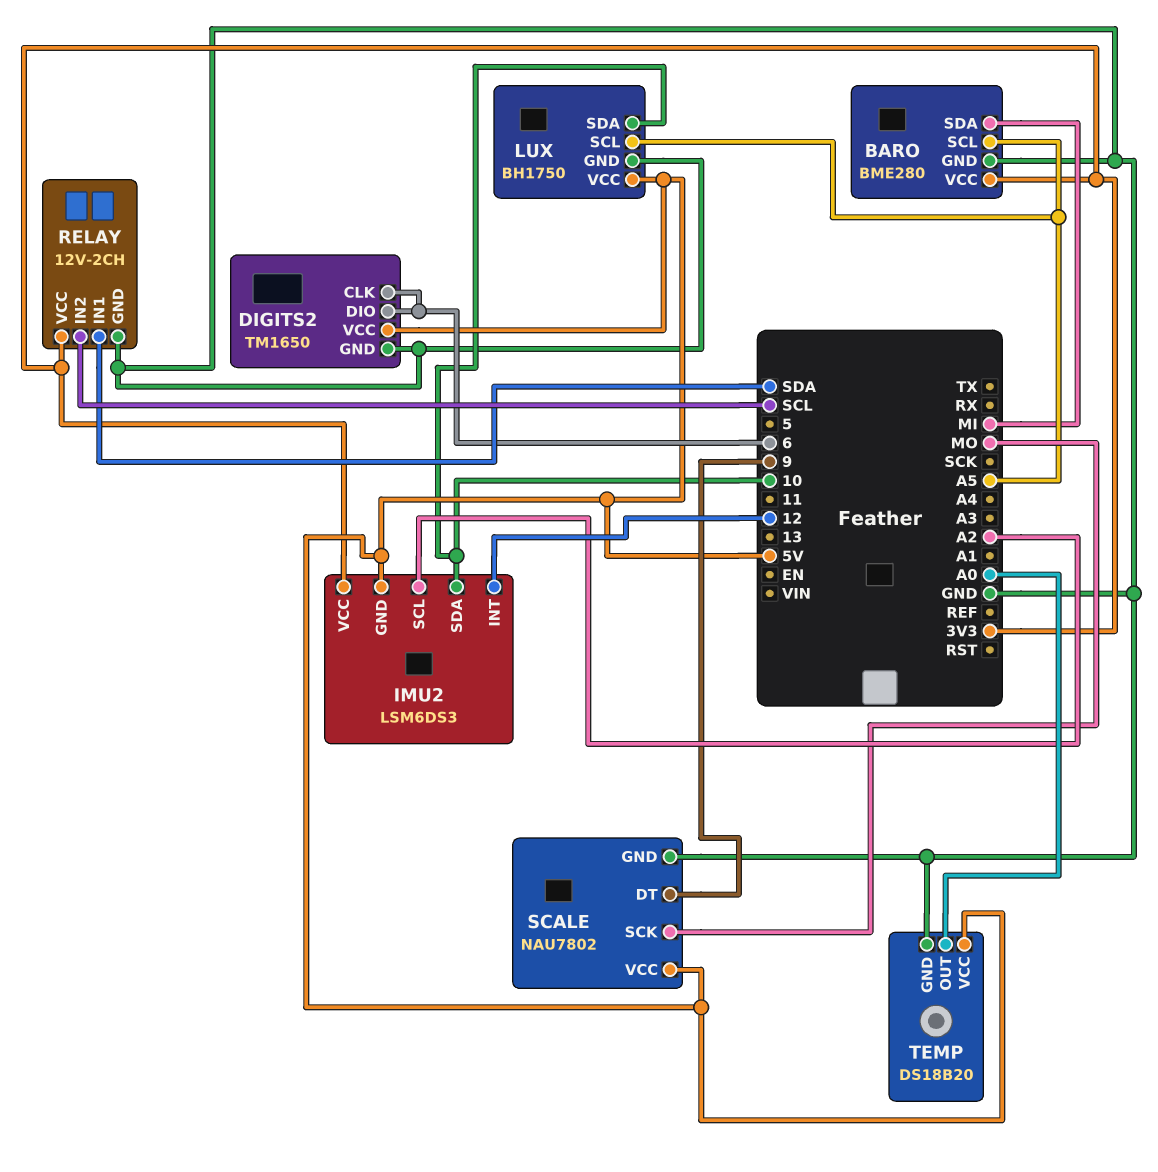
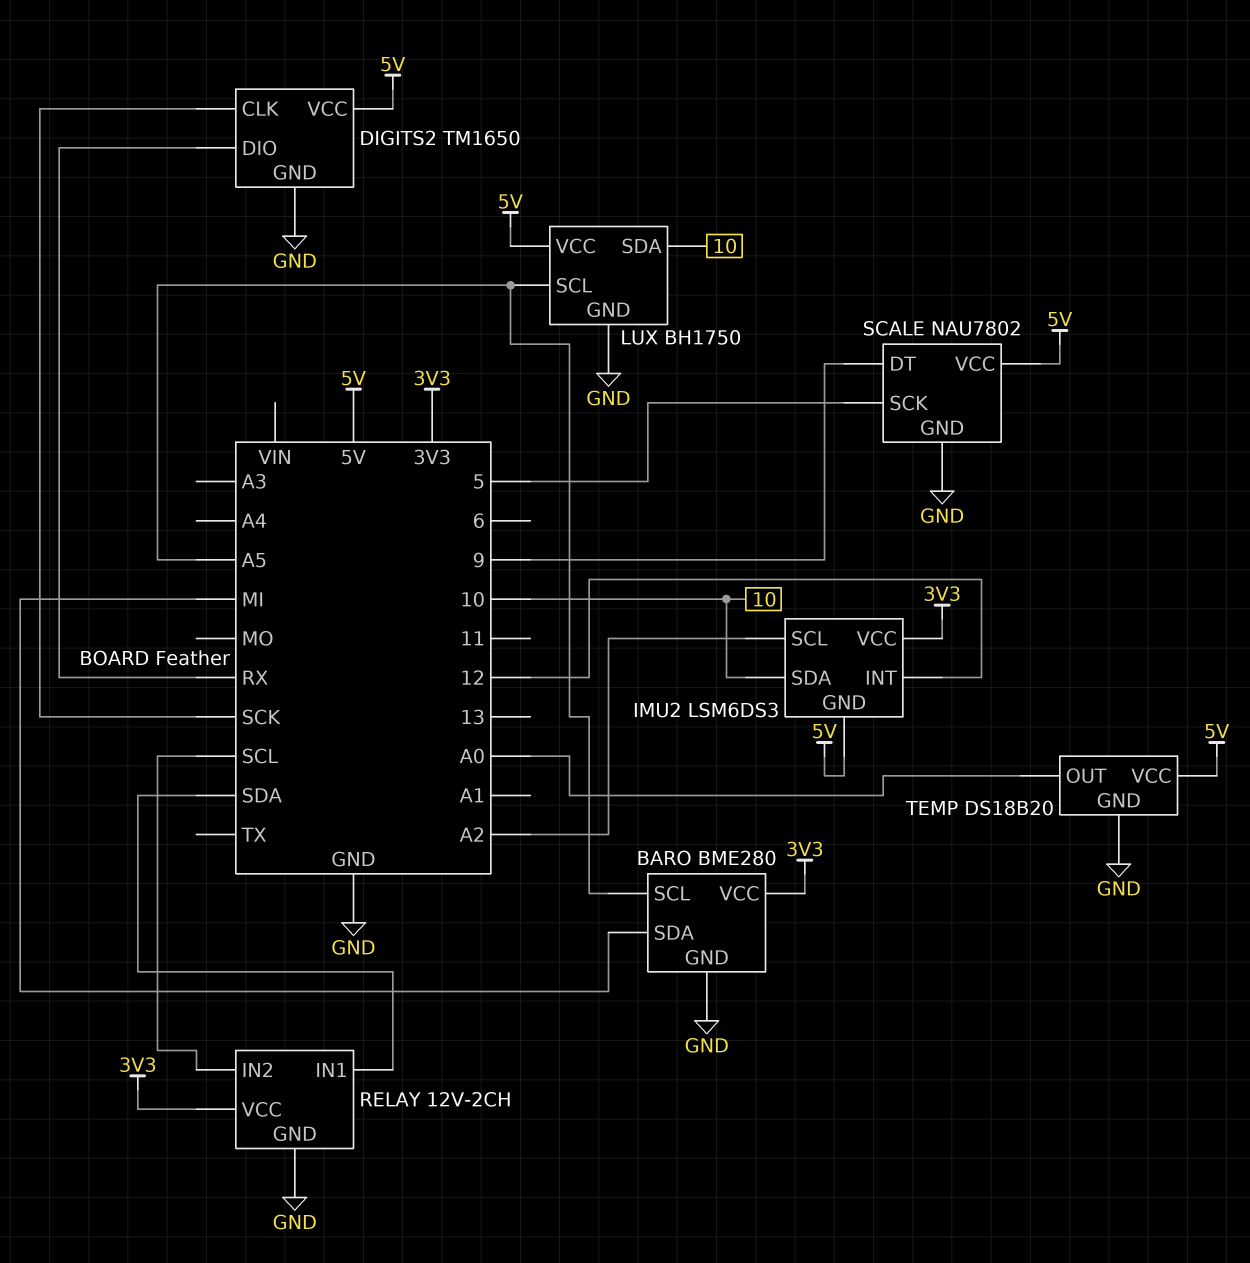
DIGITS2 pin CLK: 6 -> SCK
DIGITS2 pin DIO: 6 -> RX
SCALE pin SCK: MO -> 5

